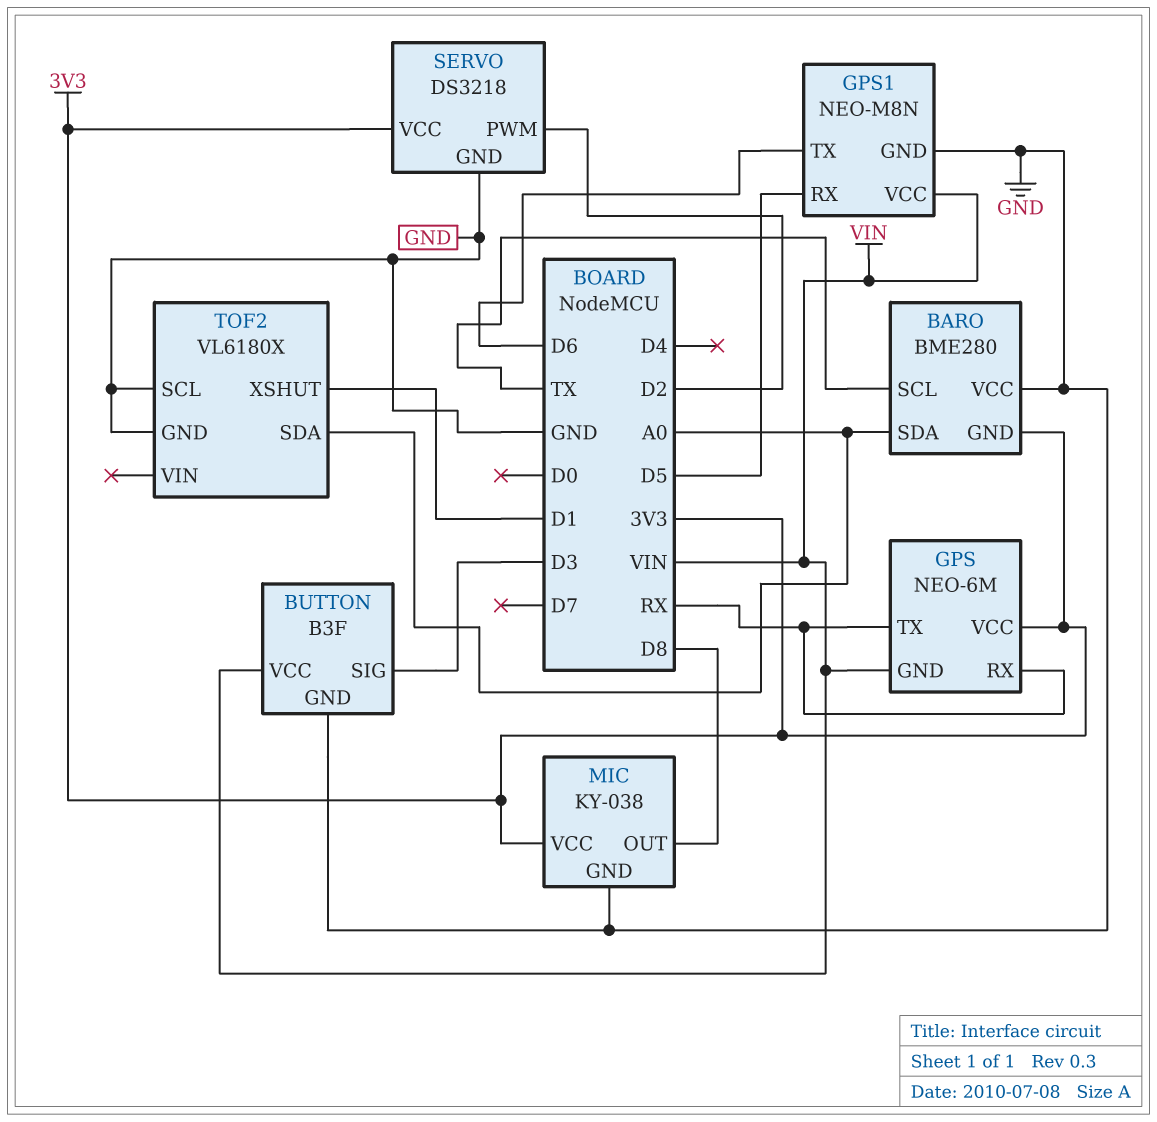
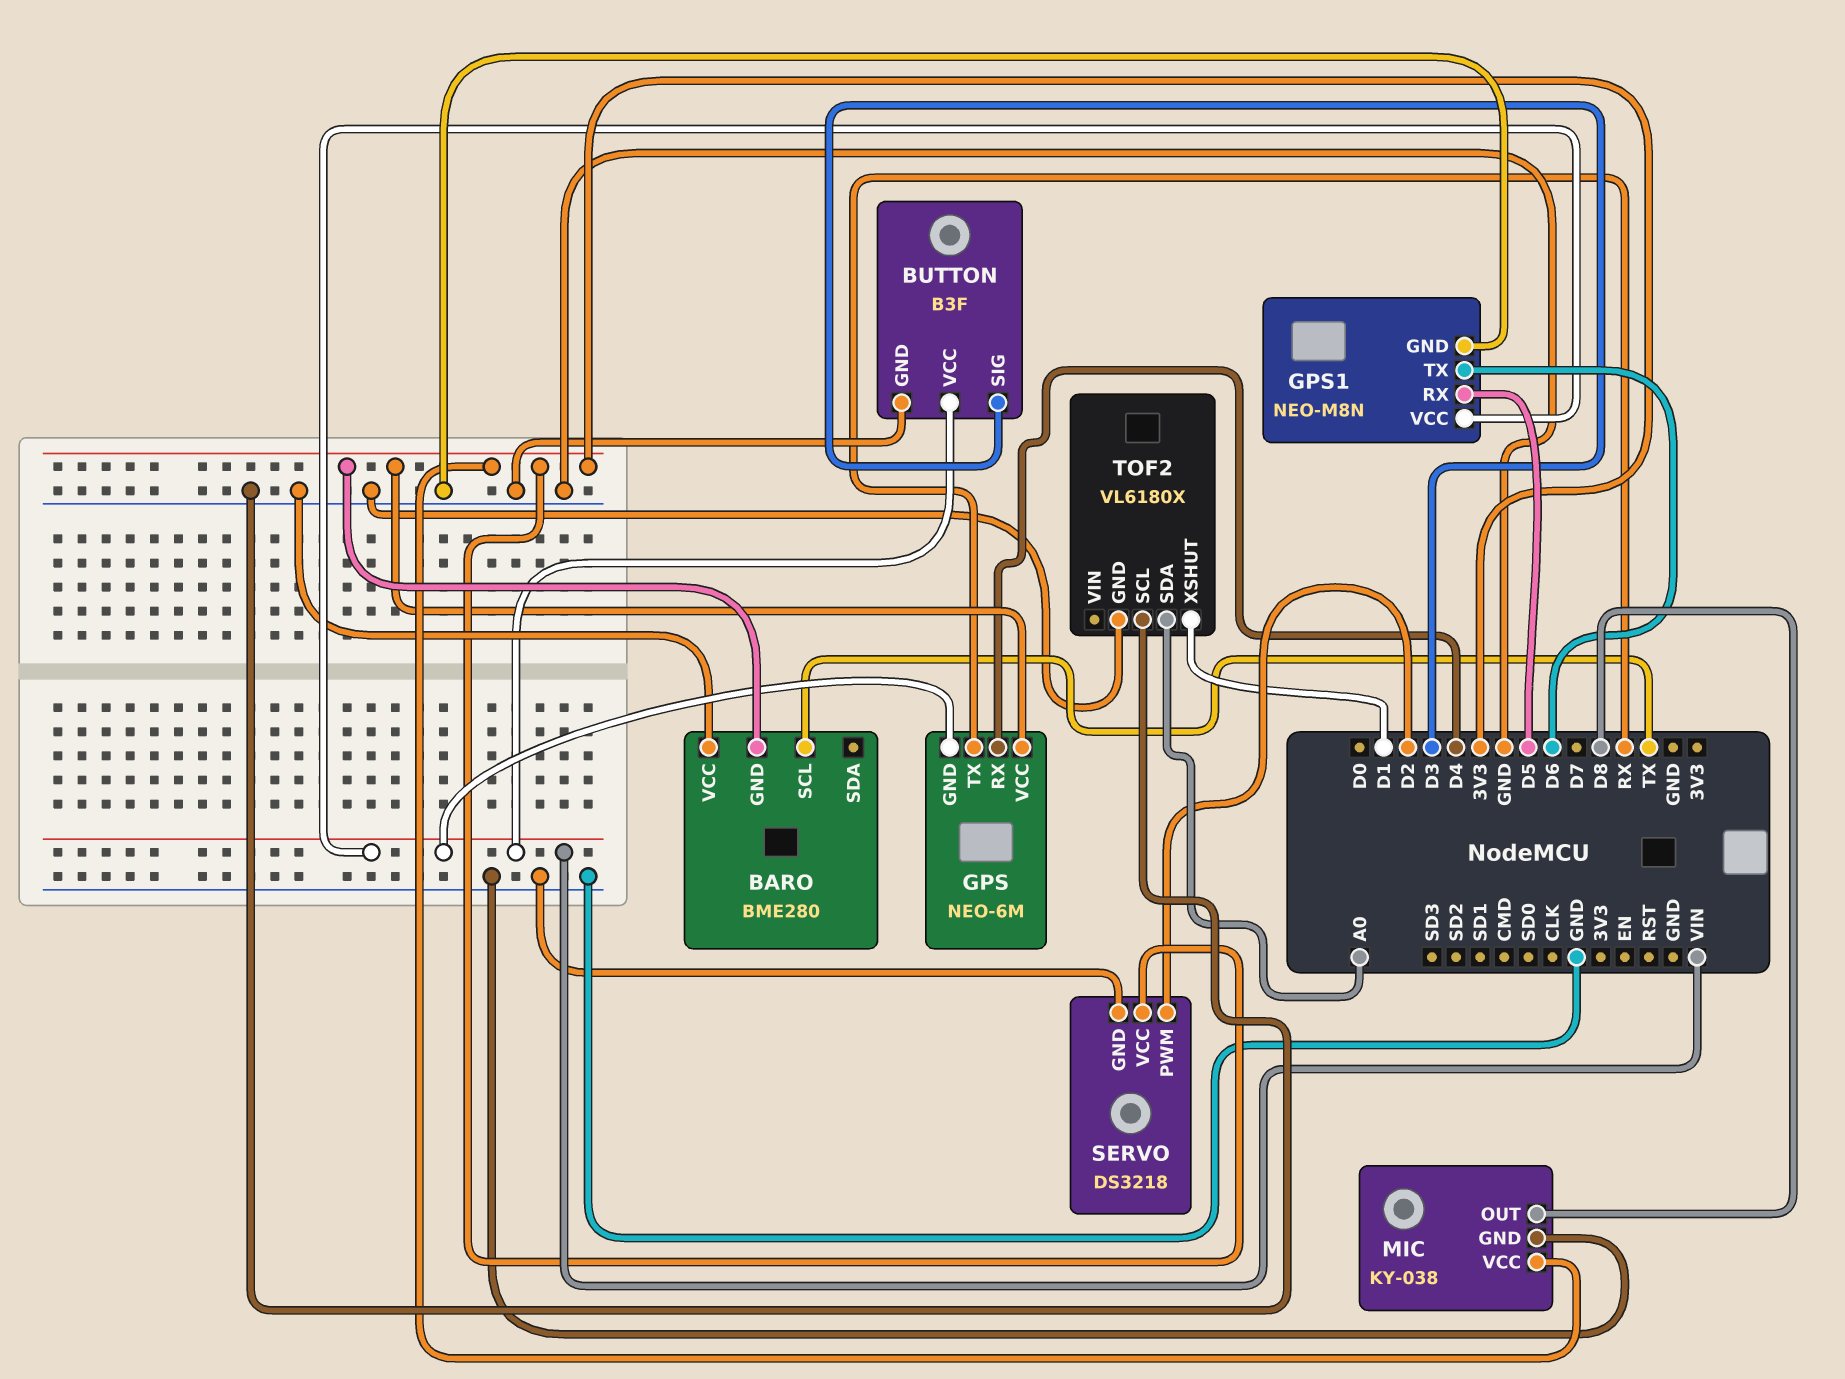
BARO pin SDA: A0 -> none
GPS pin RX: RX -> D4

